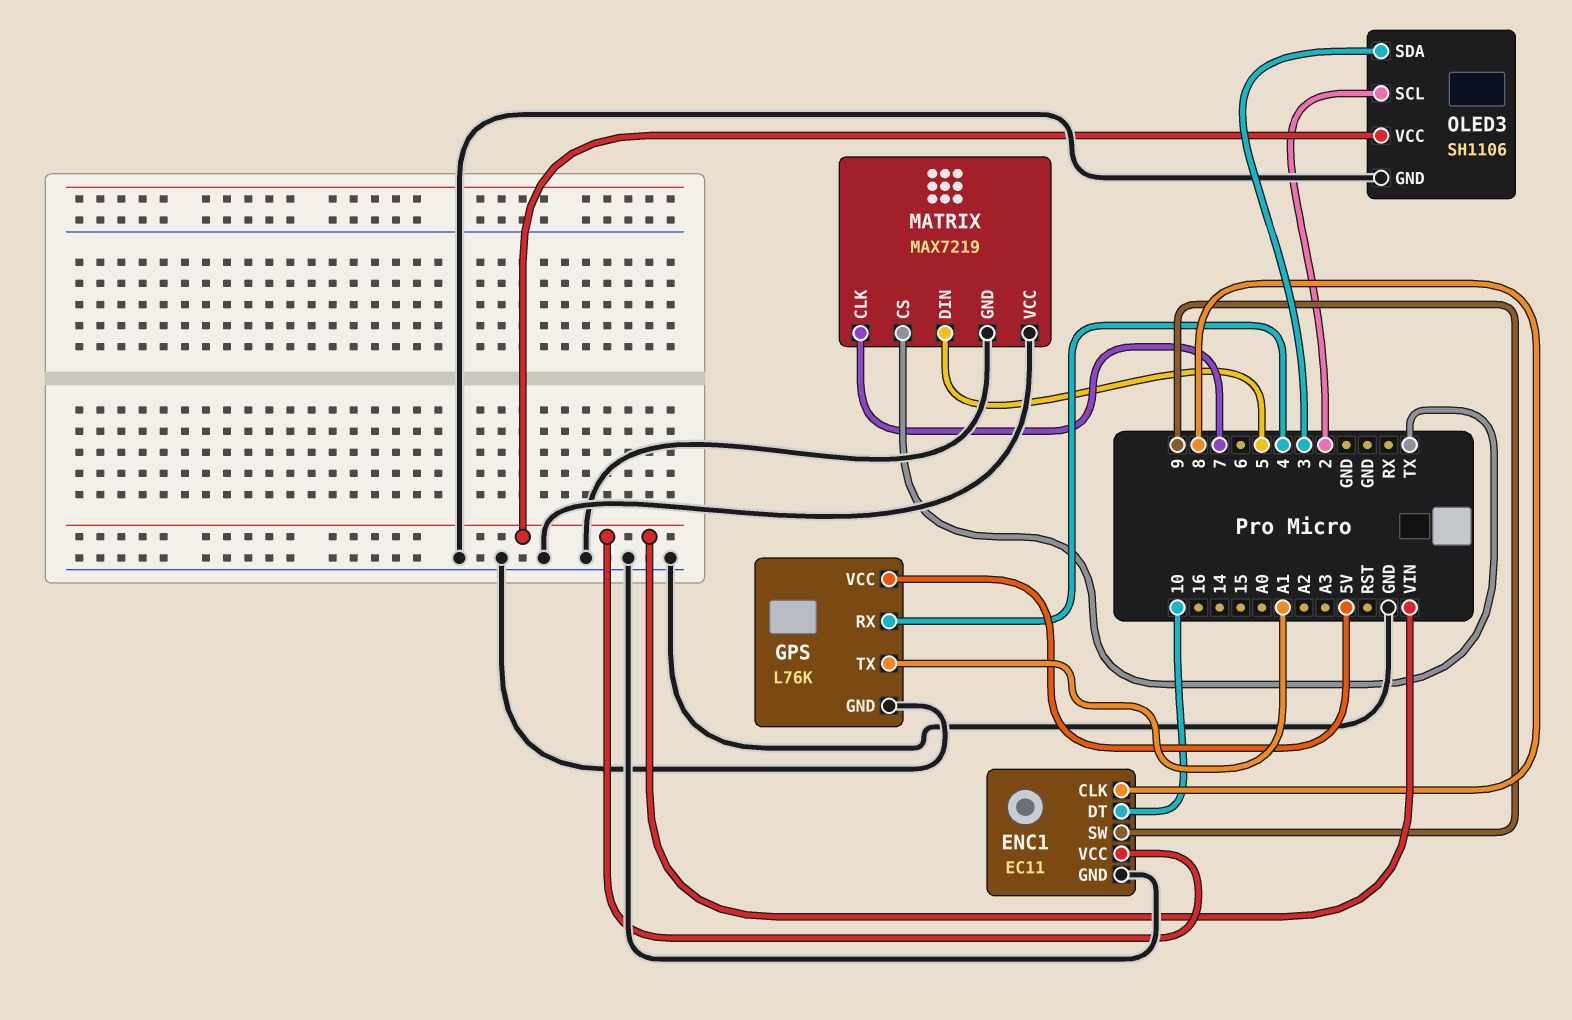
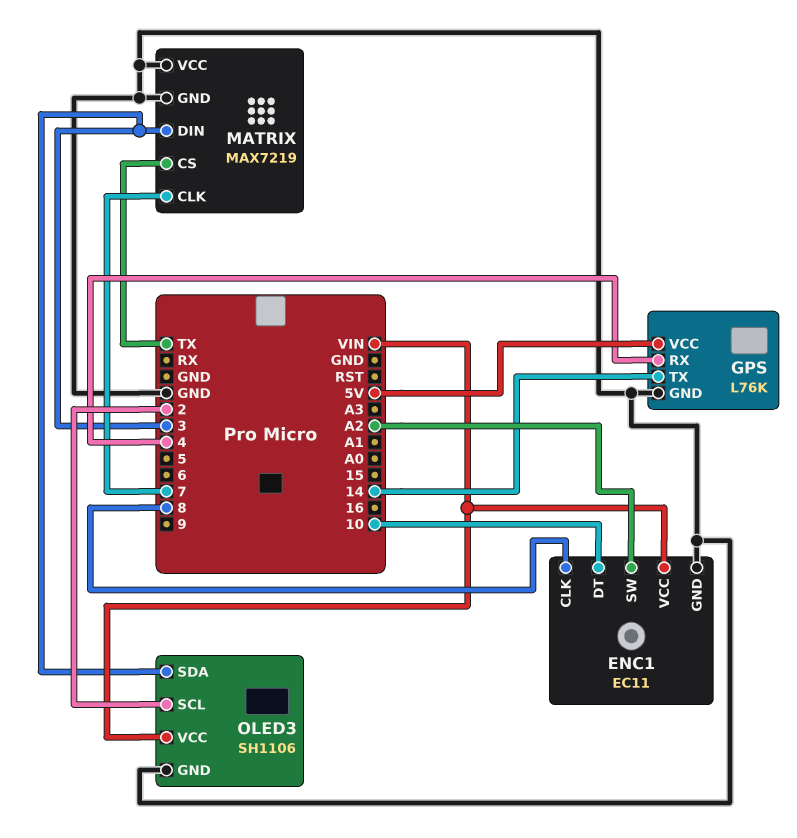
ENC1 pin SW: 9 -> A2
GPS pin TX: A1 -> 14
MATRIX pin DIN: 5 -> 3

